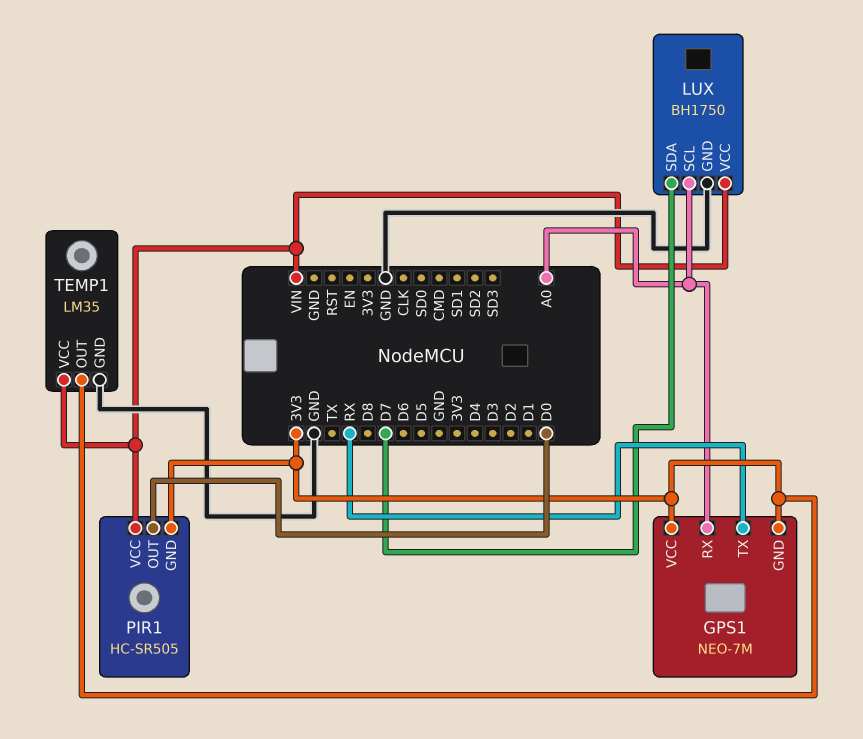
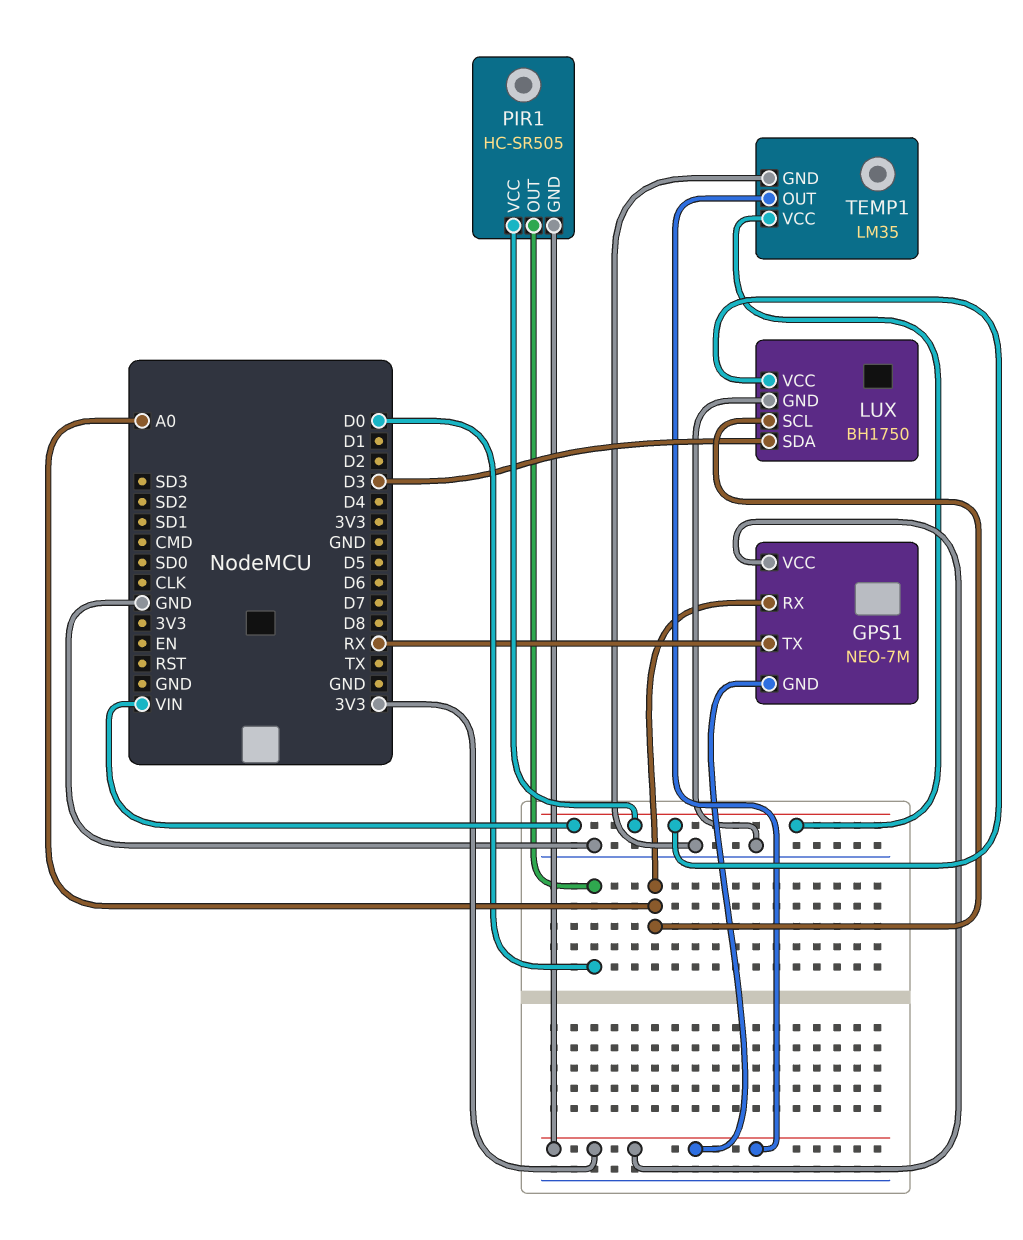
LUX pin SDA: D7 -> D3

